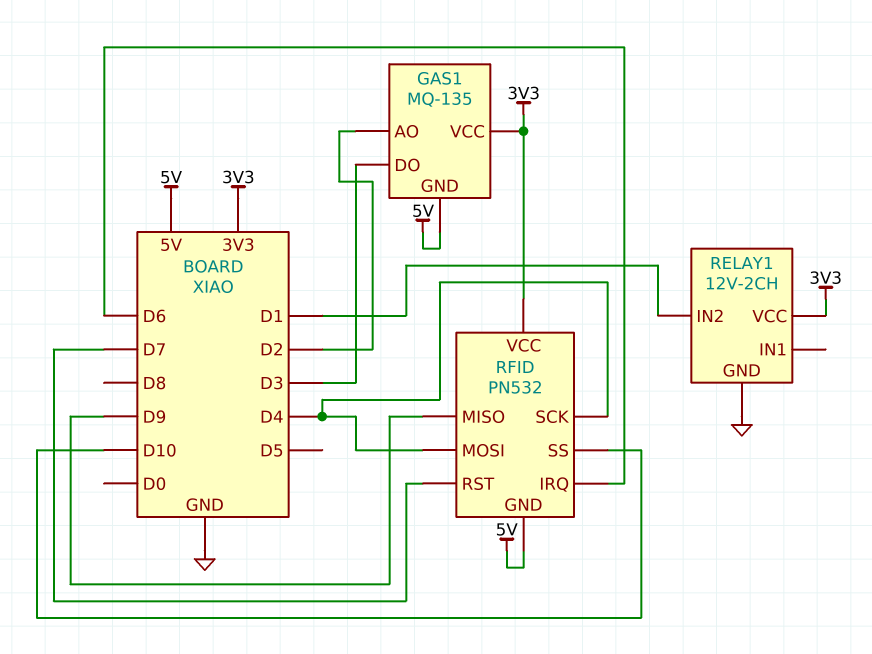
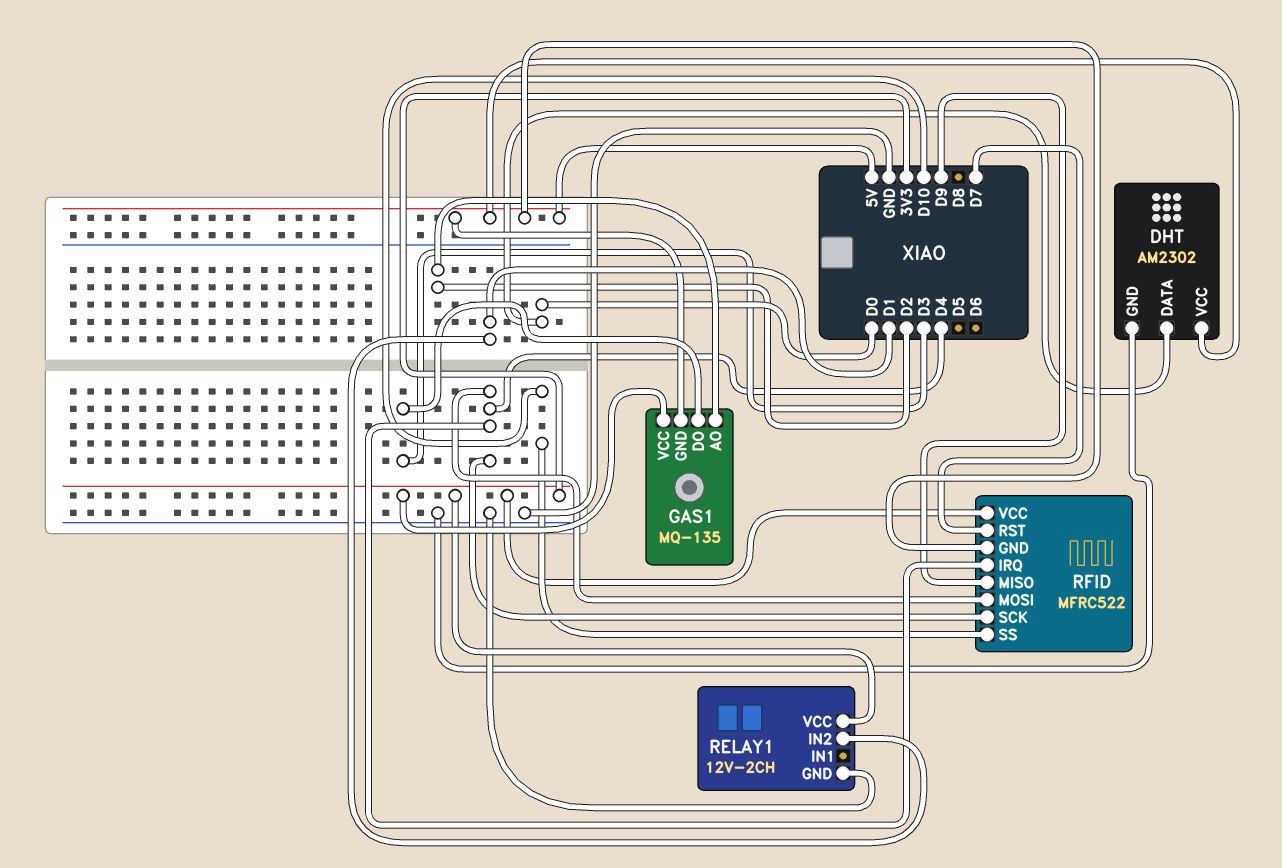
DHT: none -> AM2302
DHT pin DATA: none -> D0
DHT pin GND: none -> GND
DHT pin VCC: none -> 5V
RFID: PN532 -> MFRC522
RFID pin IRQ: D6 -> D4

